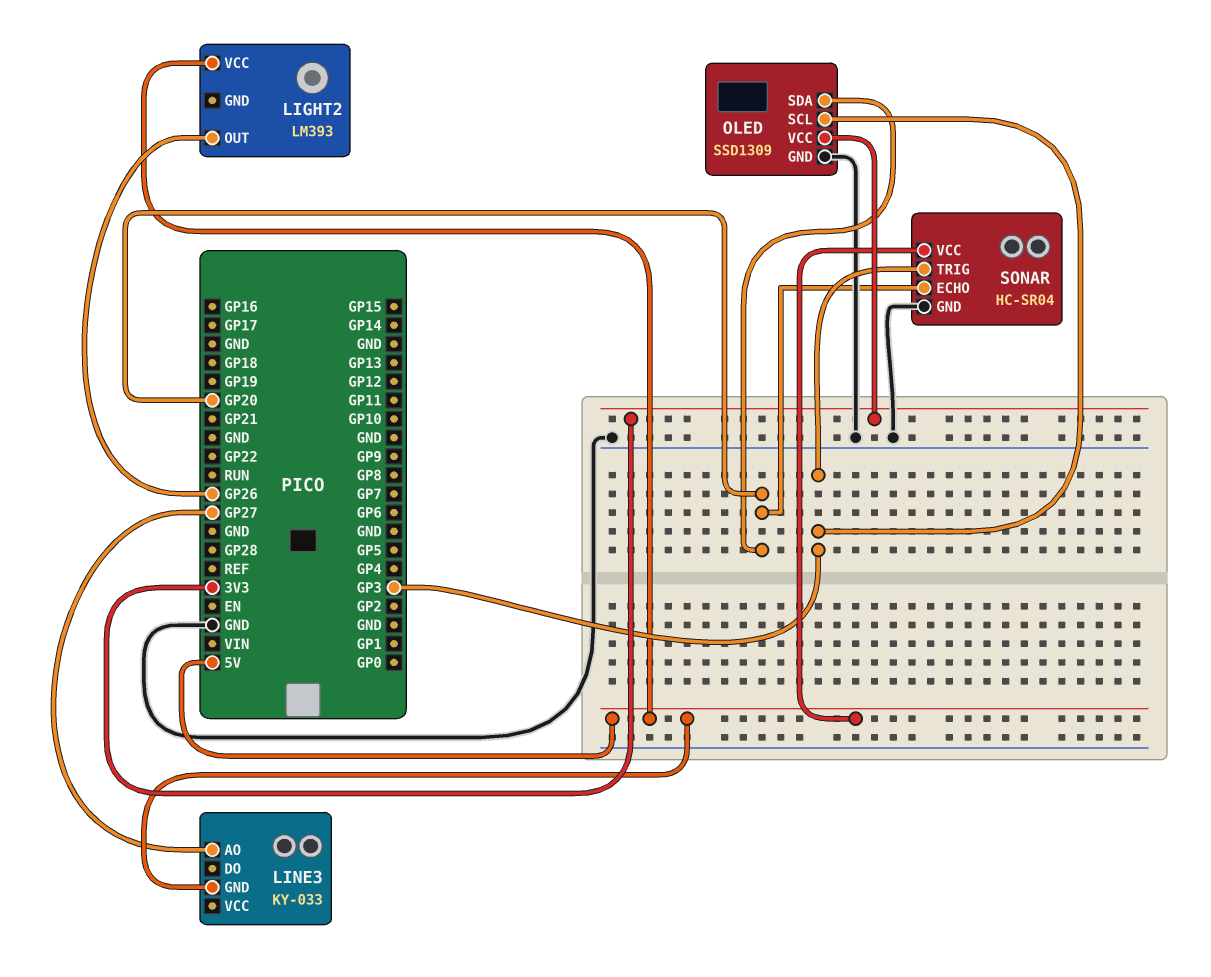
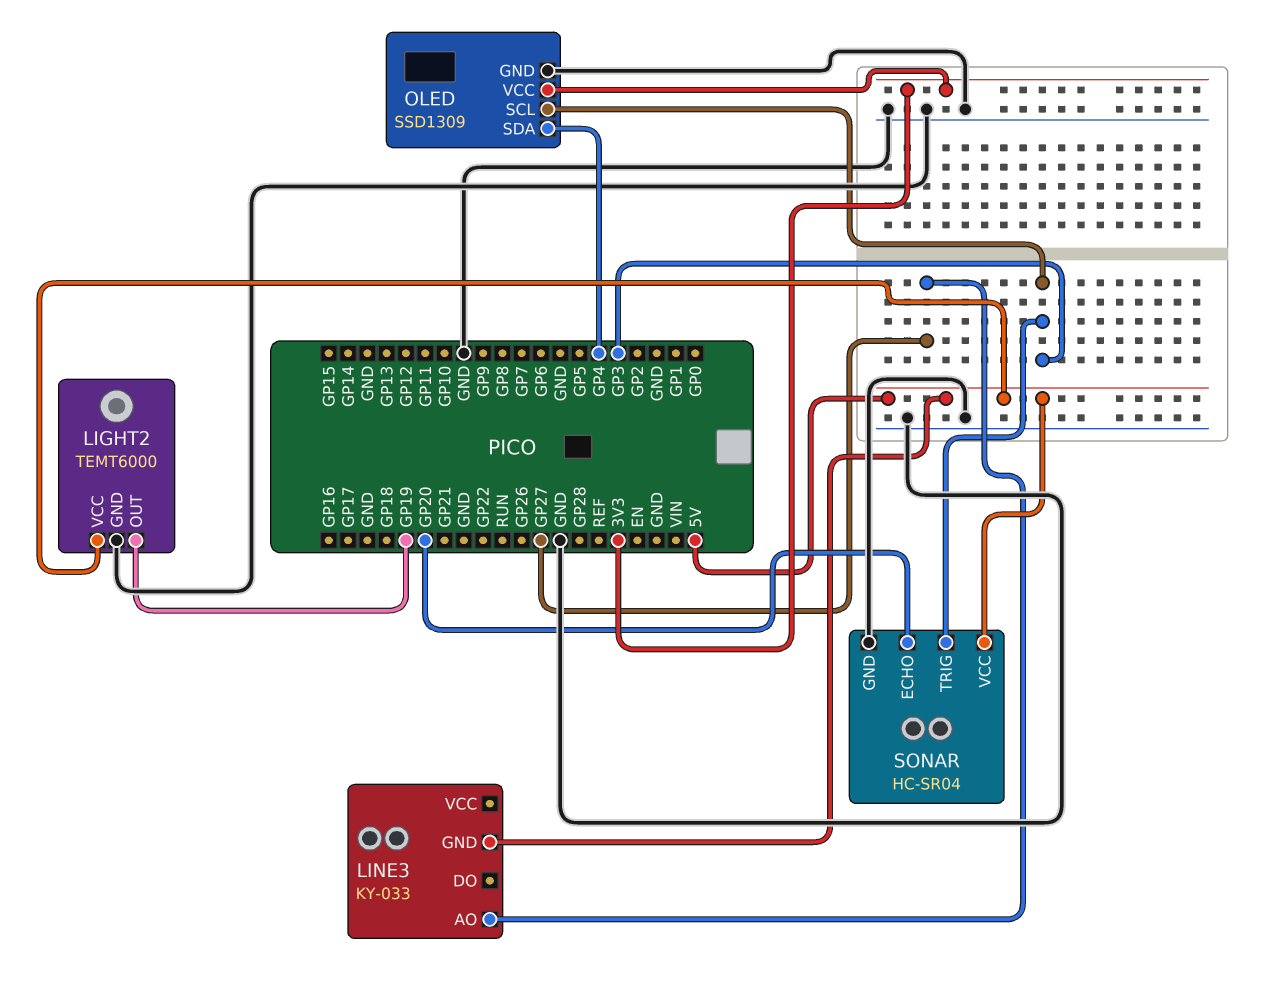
LIGHT2: LM393 -> TEMT6000
LIGHT2 pin GND: none -> GND
LIGHT2 pin OUT: GP26 -> GP19
OLED pin SDA: GP20 -> GP4

